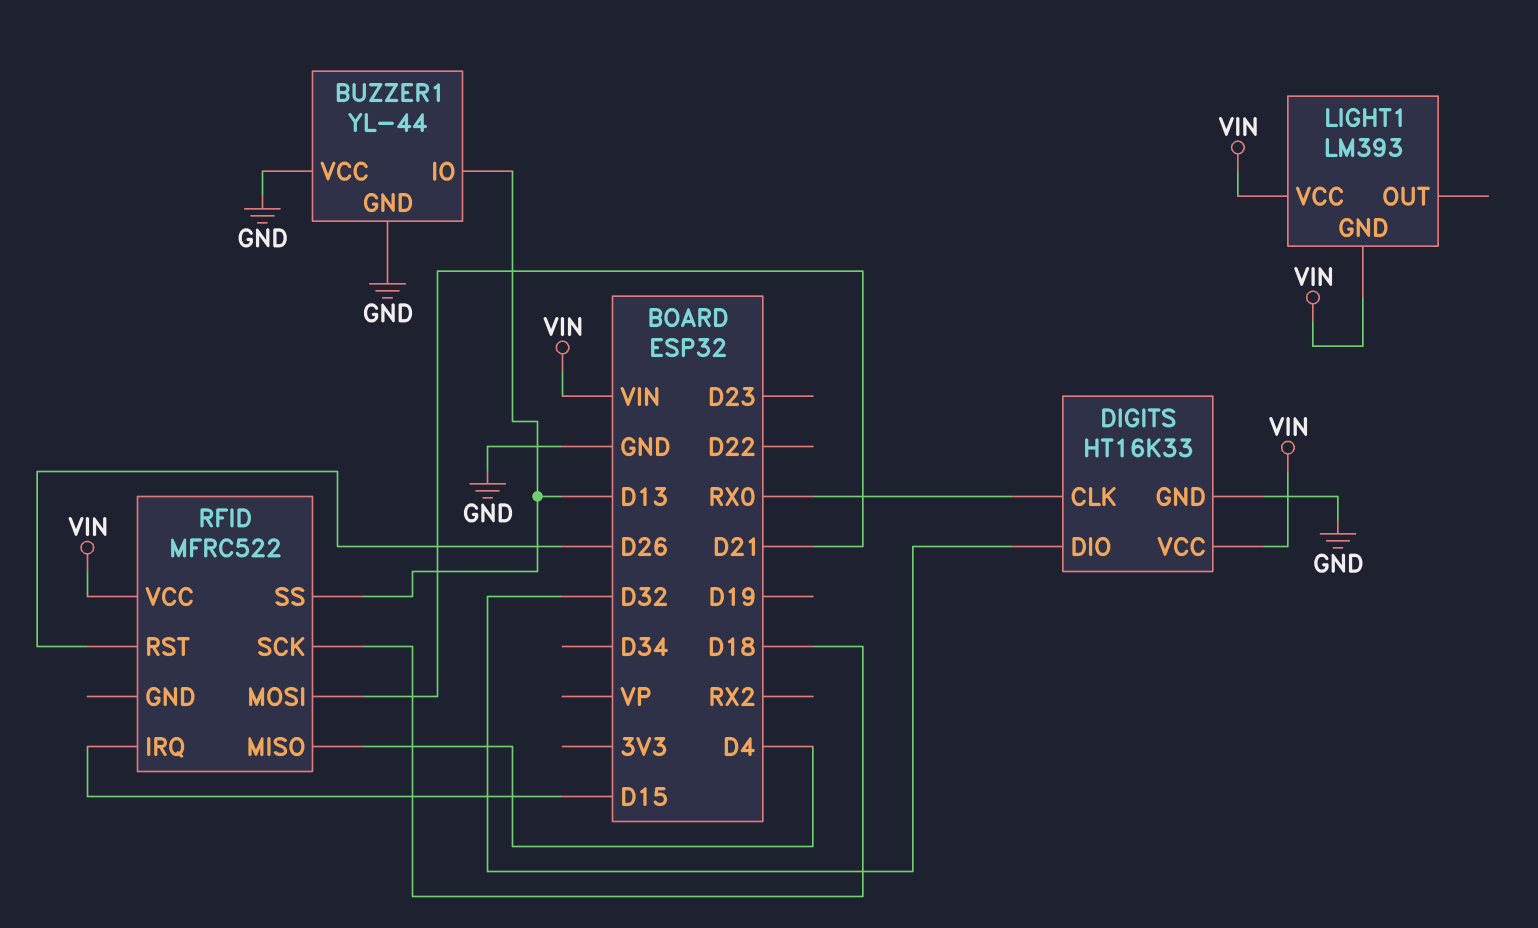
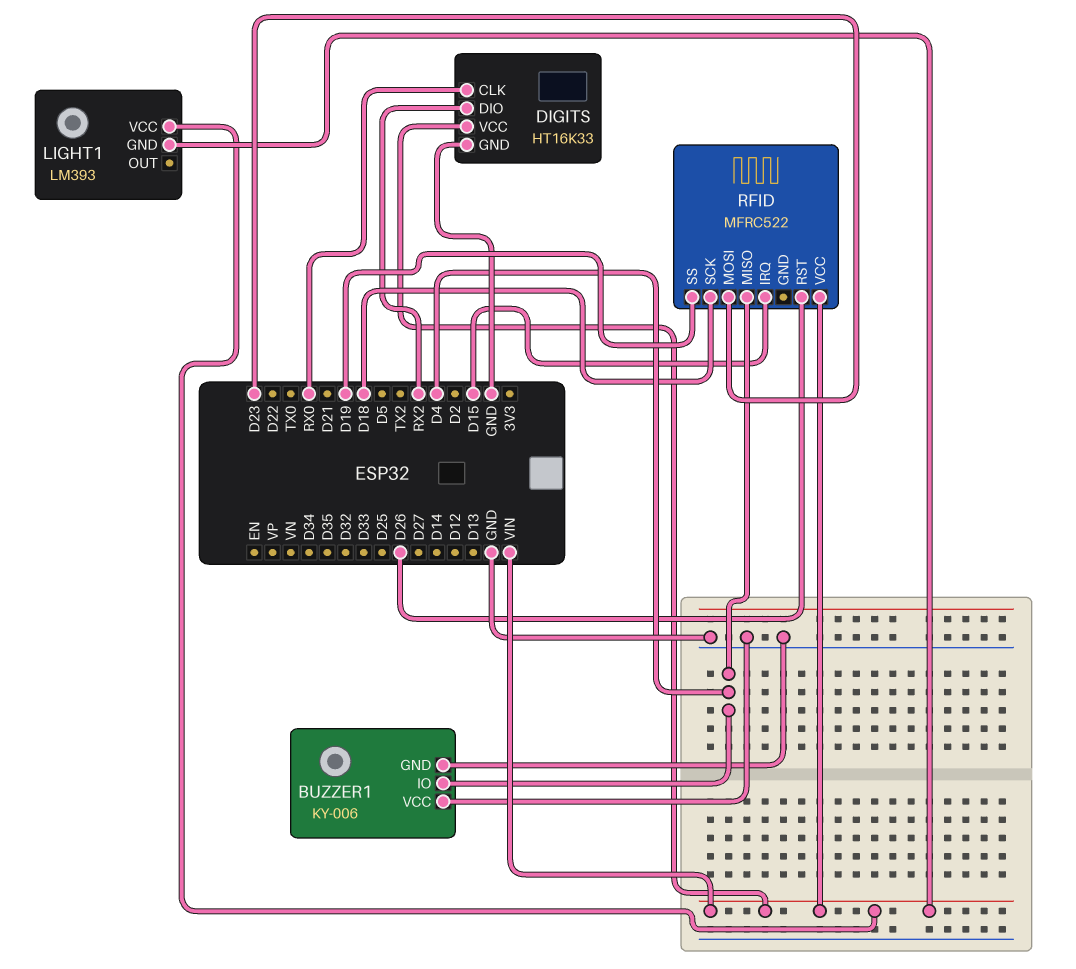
BUZZER1: YL-44 -> KY-006
BUZZER1 pin IO: D13 -> D4
DIGITS pin DIO: D32 -> RX2
RFID pin MOSI: D21 -> D23
RFID pin SS: D13 -> D19

